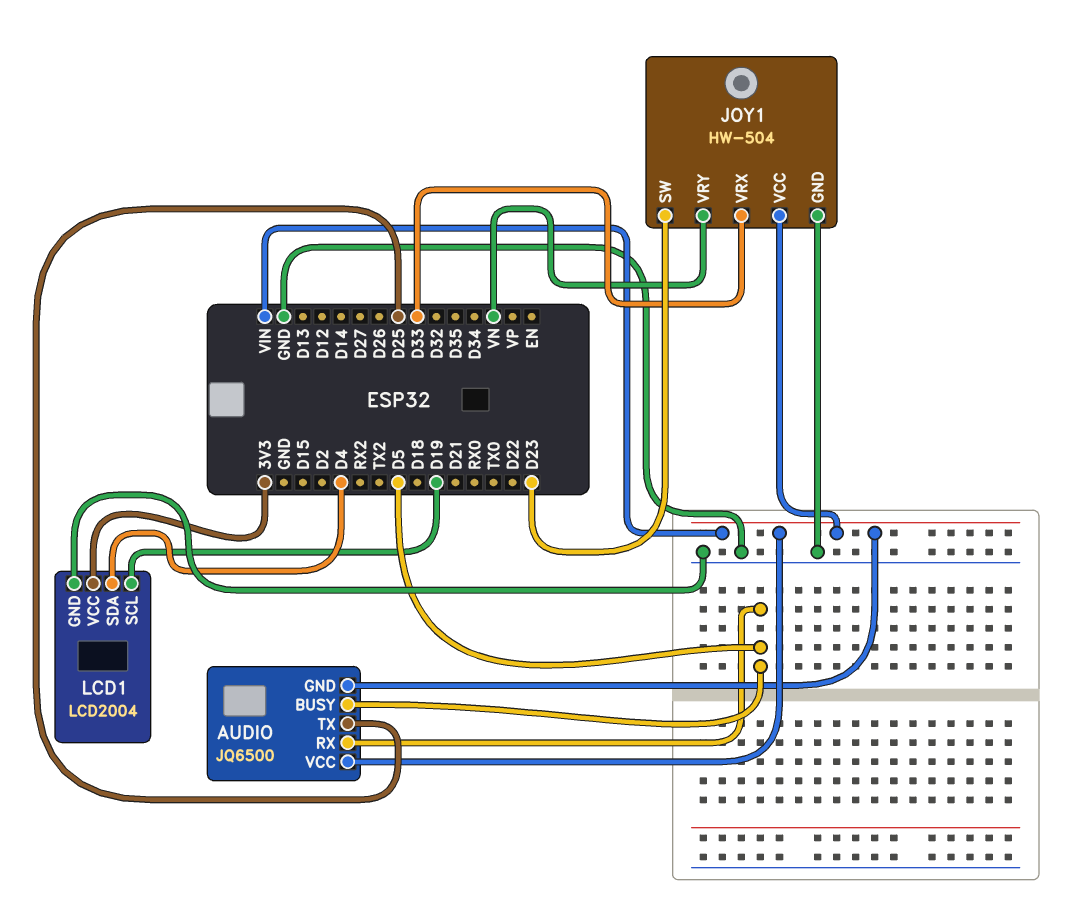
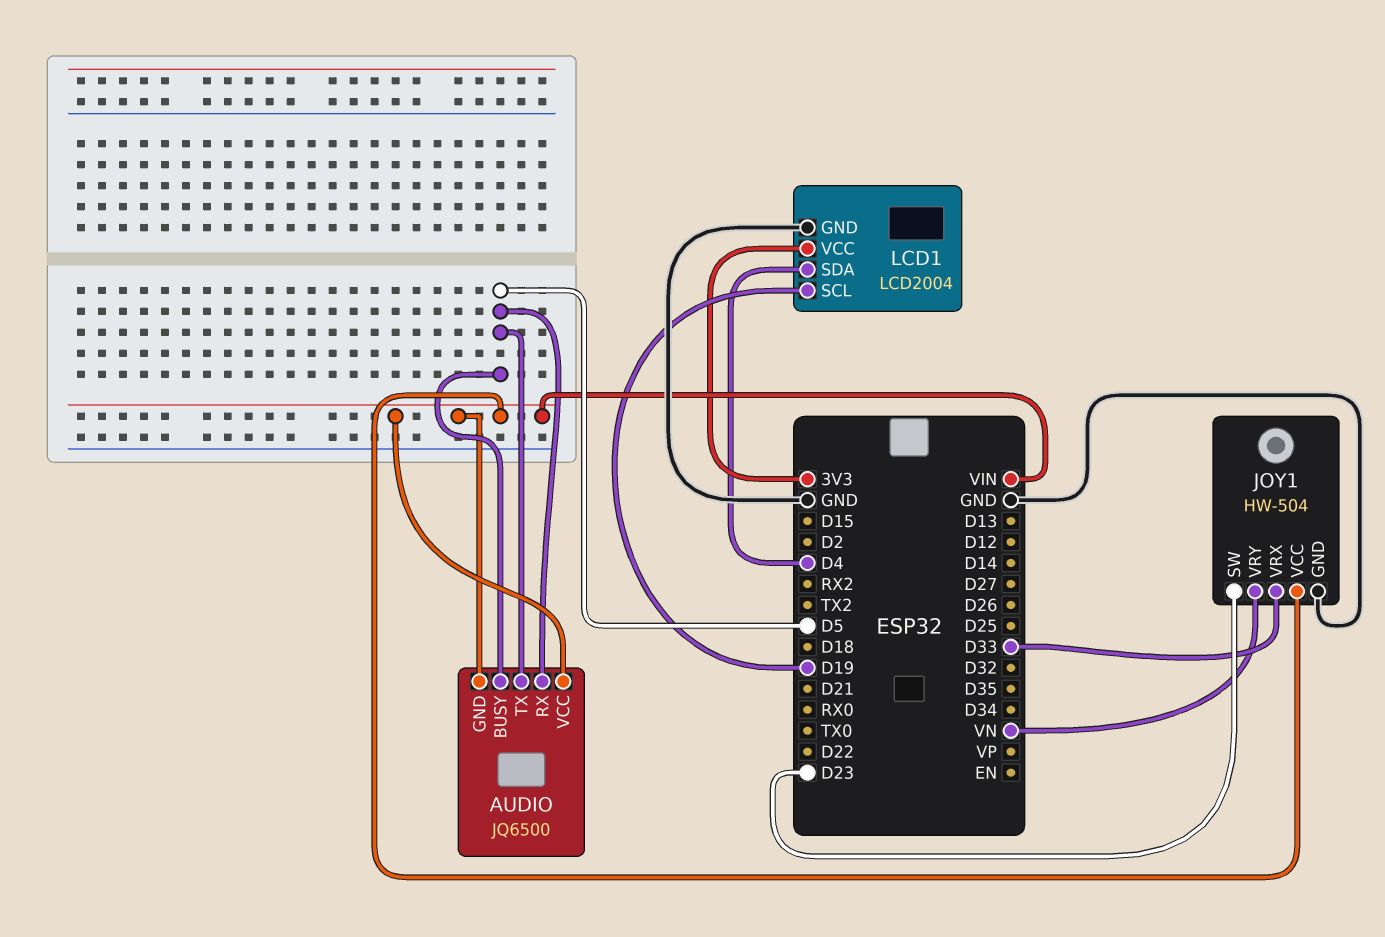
AUDIO pin TX: D25 -> D5

